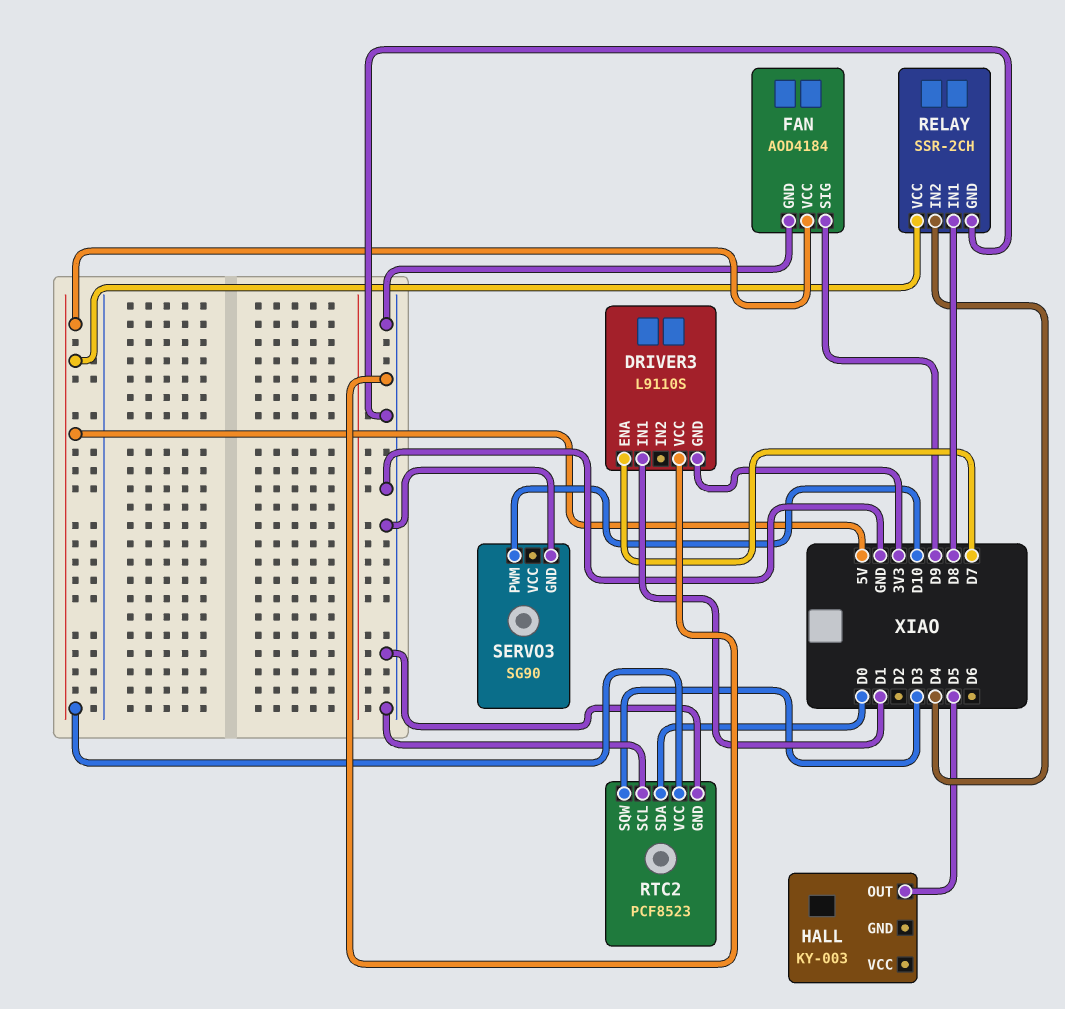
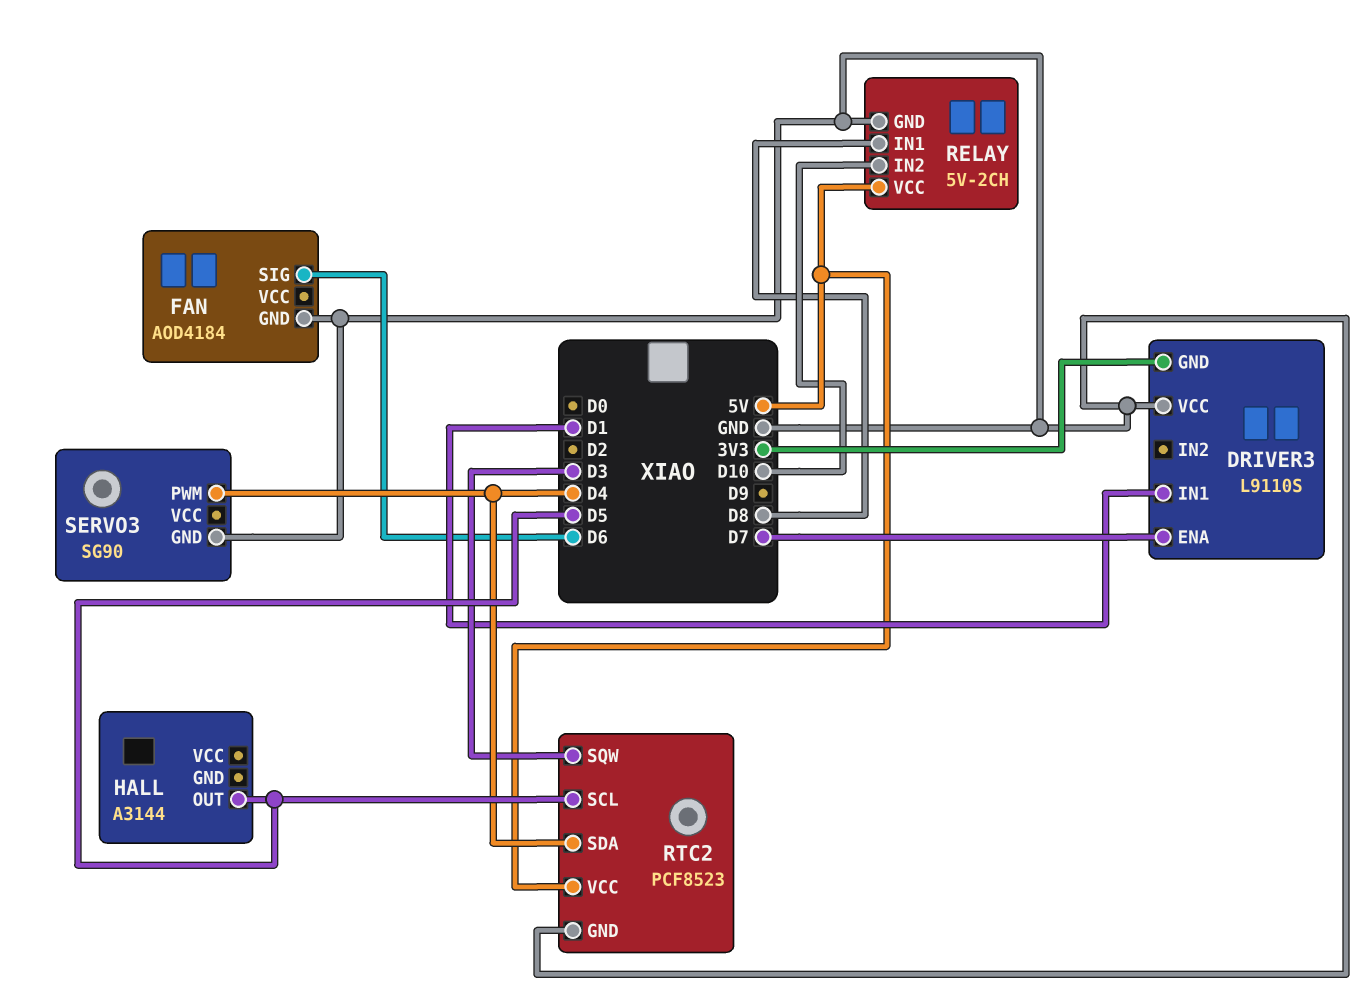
FAN pin SIG: D9 -> D6
FAN pin VCC: 5V -> none
HALL: KY-003 -> A3144
RELAY: SSR-2CH -> 5V-2CH
RELAY pin IN2: D4 -> D10
RTC2 pin SCL: GND -> D5
RTC2 pin SDA: D0 -> D4
SERVO3 pin PWM: D10 -> D4

